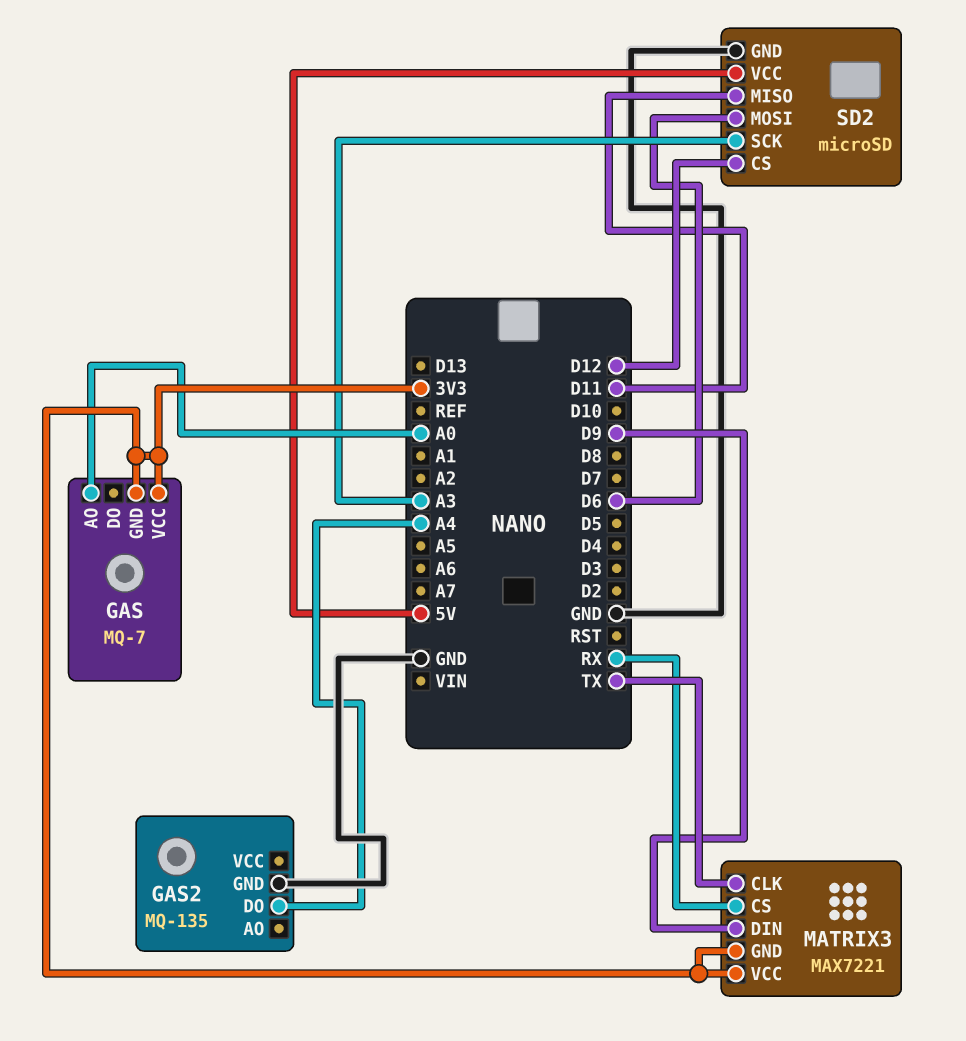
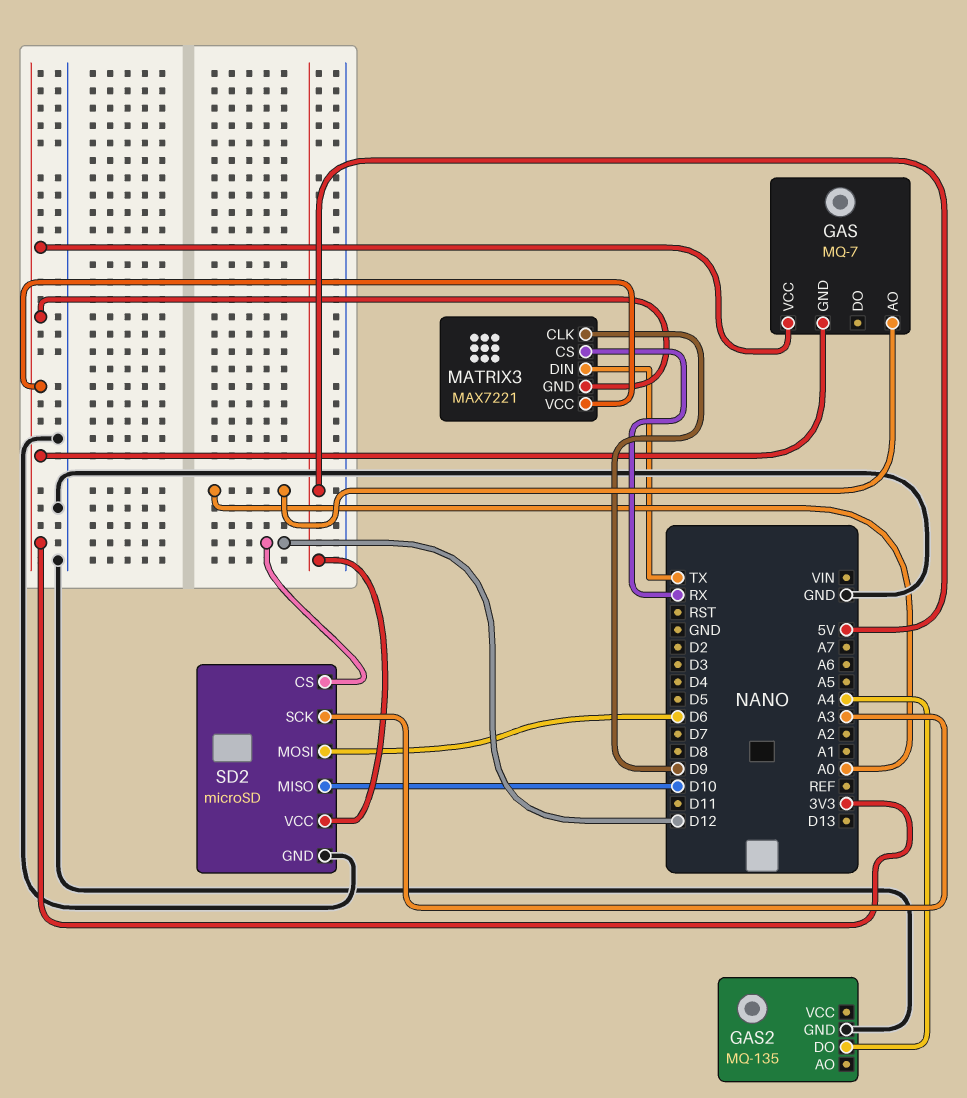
MATRIX3 pin CLK: TX -> D9
MATRIX3 pin DIN: D9 -> TX
SD2 pin MISO: D11 -> D10

